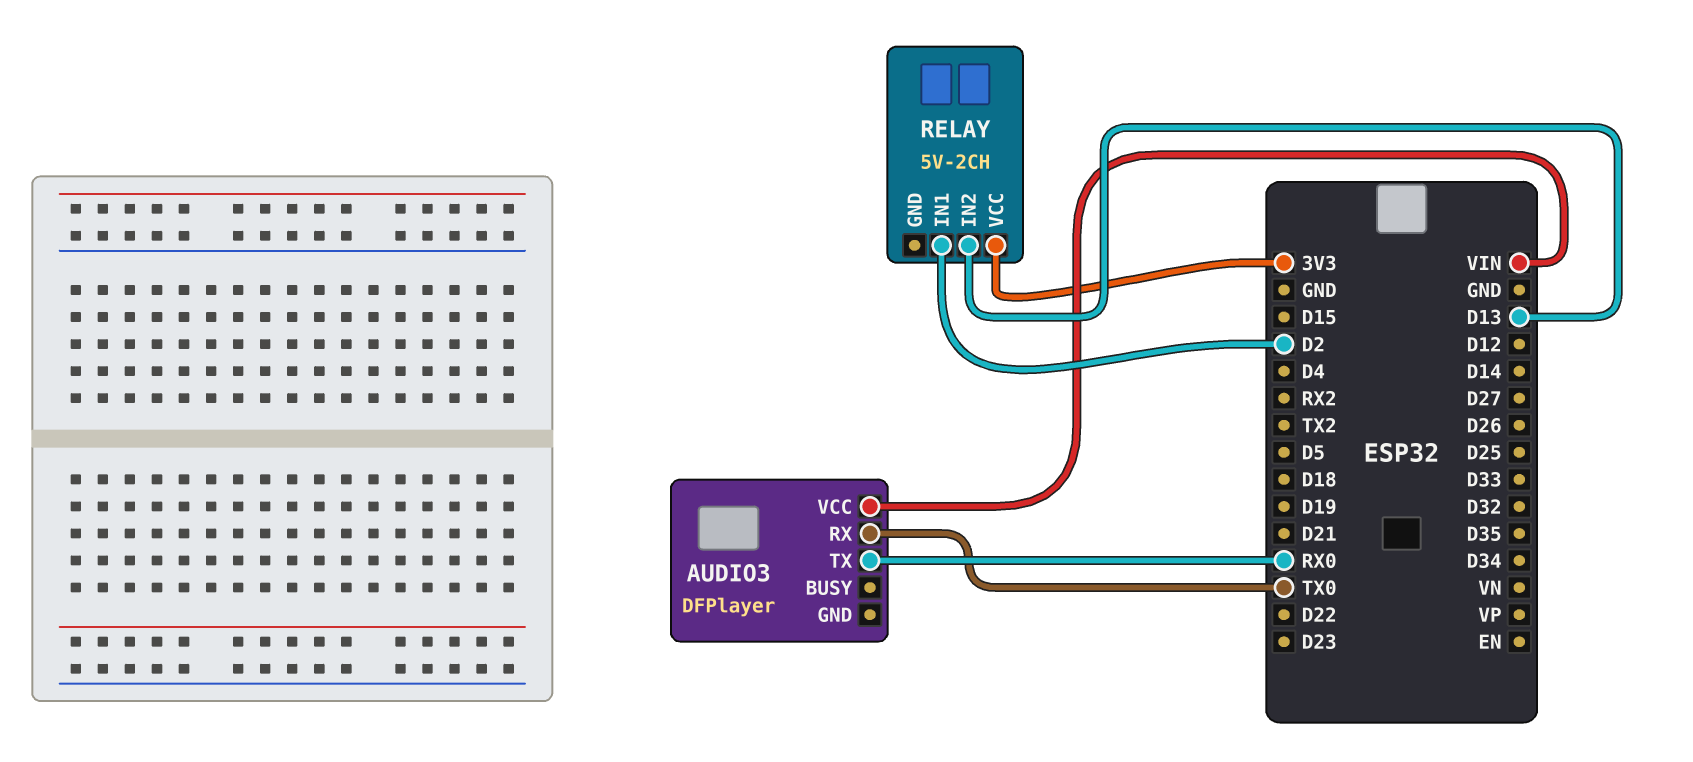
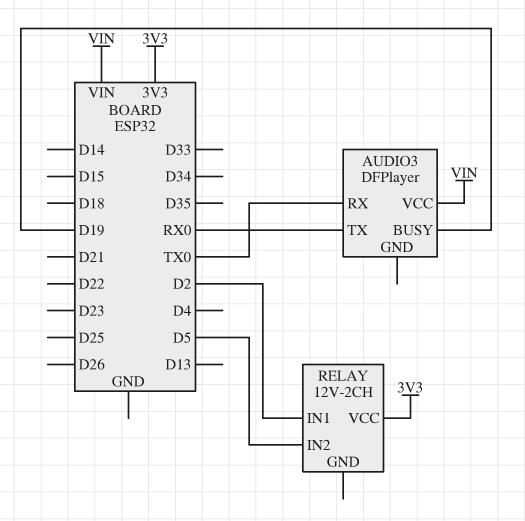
AUDIO3 pin BUSY: none -> D19
RELAY: 5V-2CH -> 12V-2CH
RELAY pin IN2: D13 -> D5

